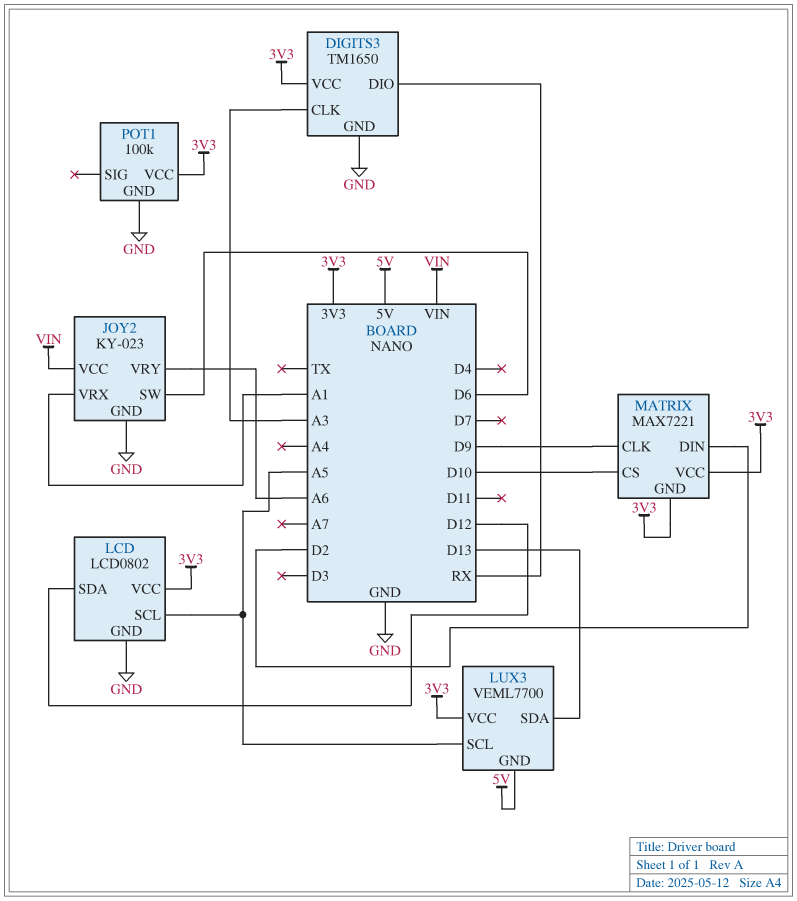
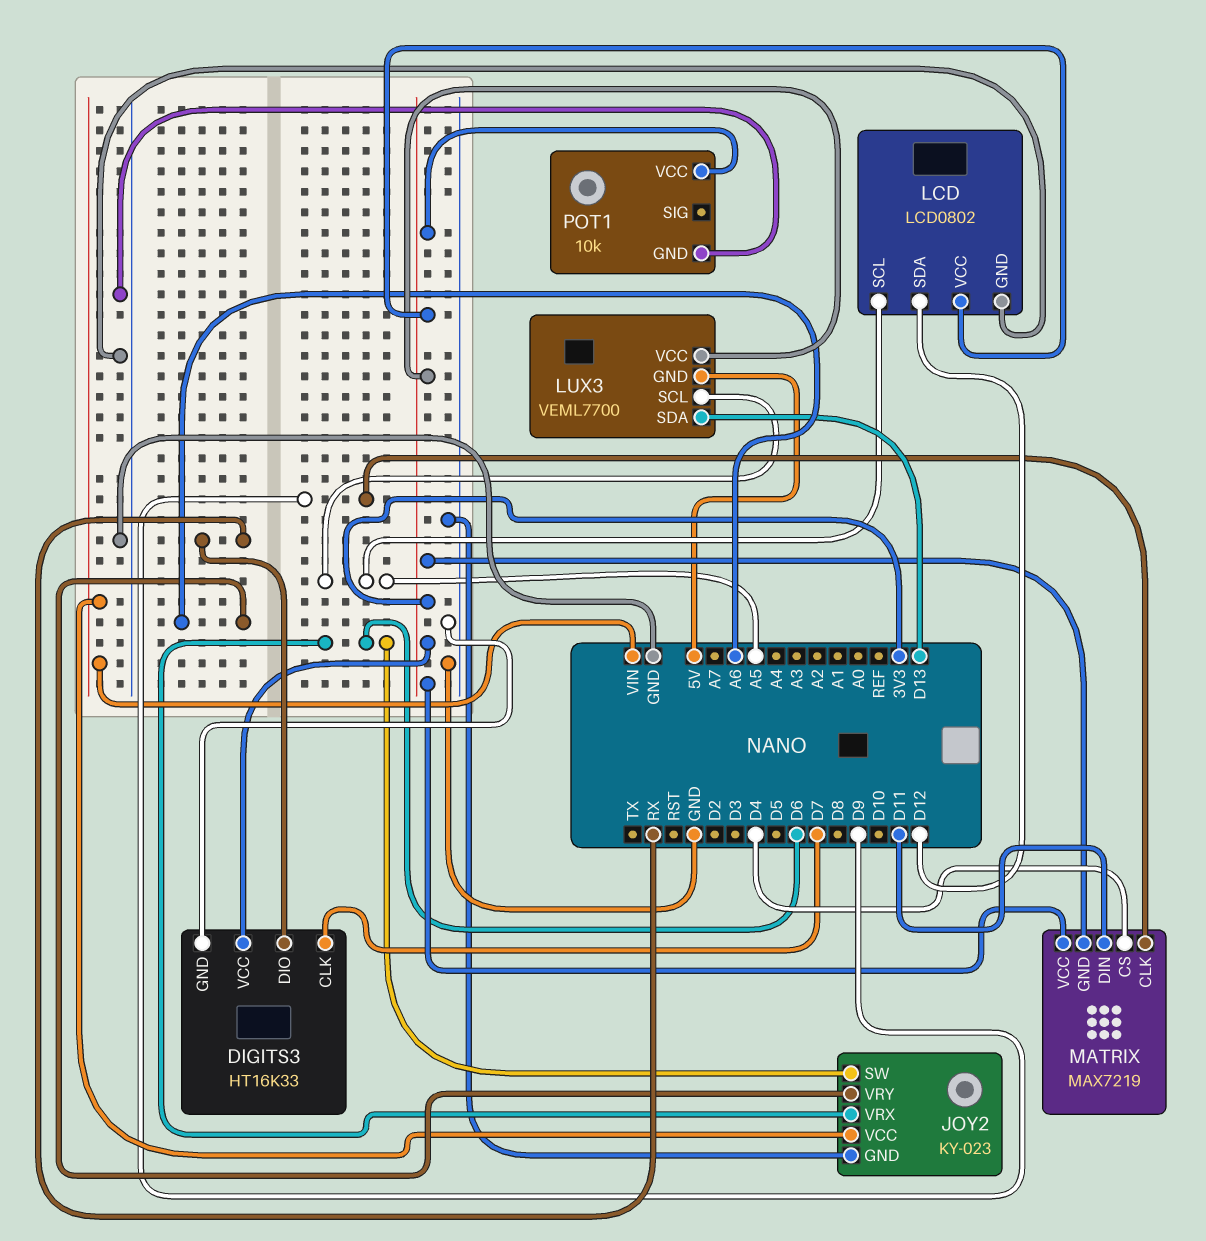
DIGITS3: TM1650 -> HT16K33
DIGITS3 pin CLK: A3 -> D7
JOY2 pin VRX: A1 -> D6
MATRIX: MAX7221 -> MAX7219
MATRIX pin CS: D10 -> D4
MATRIX pin DIN: D2 -> D11
POT1: 100k -> 10k

